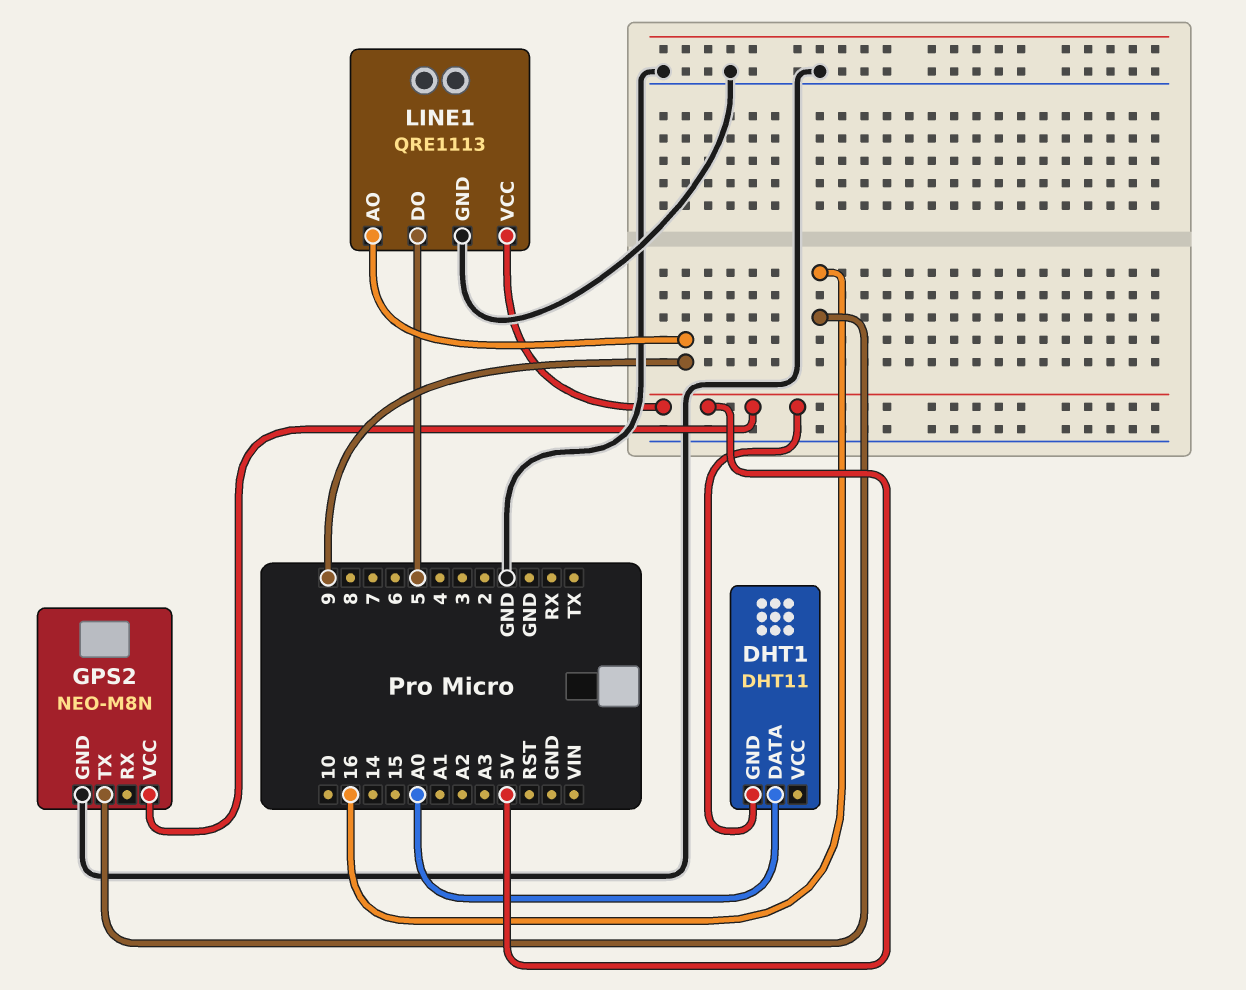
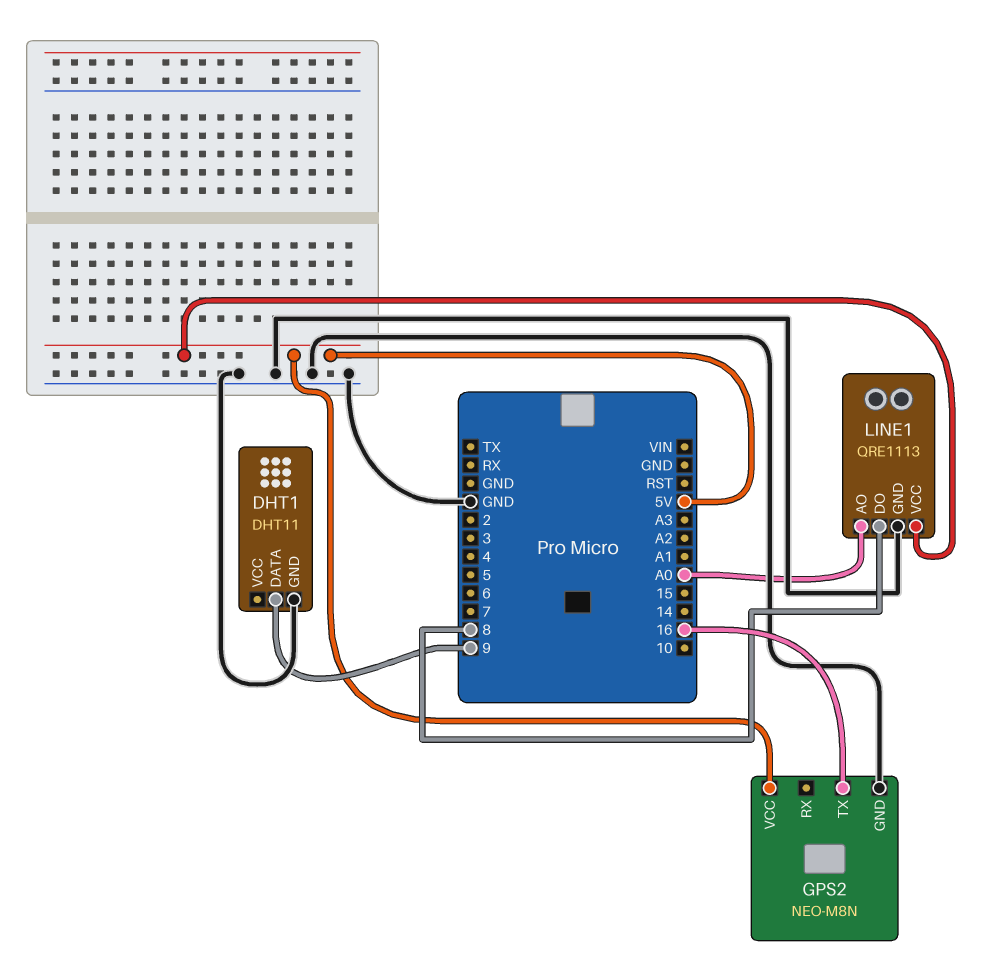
DHT1 pin DATA: A0 -> 9
DHT1 pin GND: 5V -> GND
LINE1 pin AO: 9 -> A0
LINE1 pin DO: 5 -> 8

